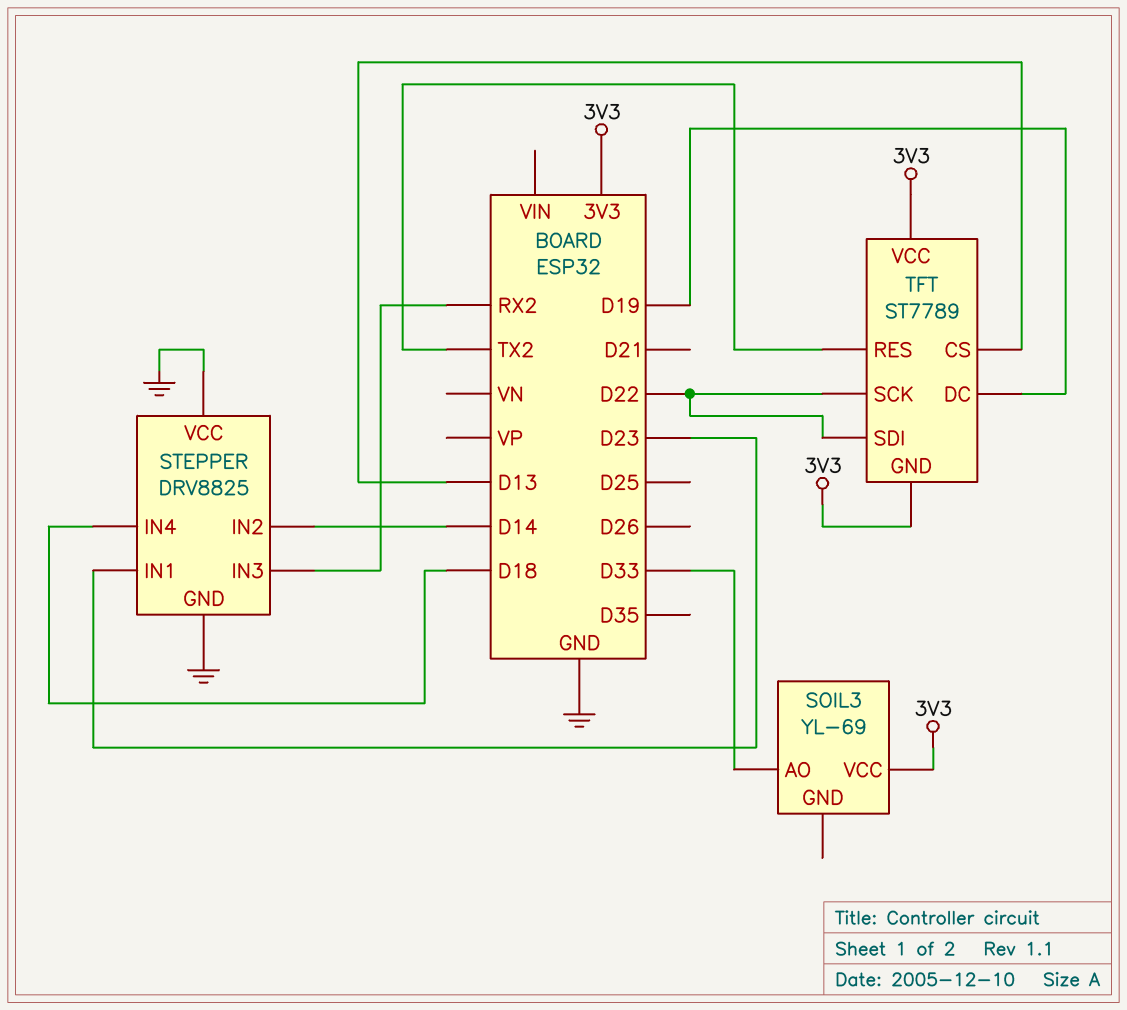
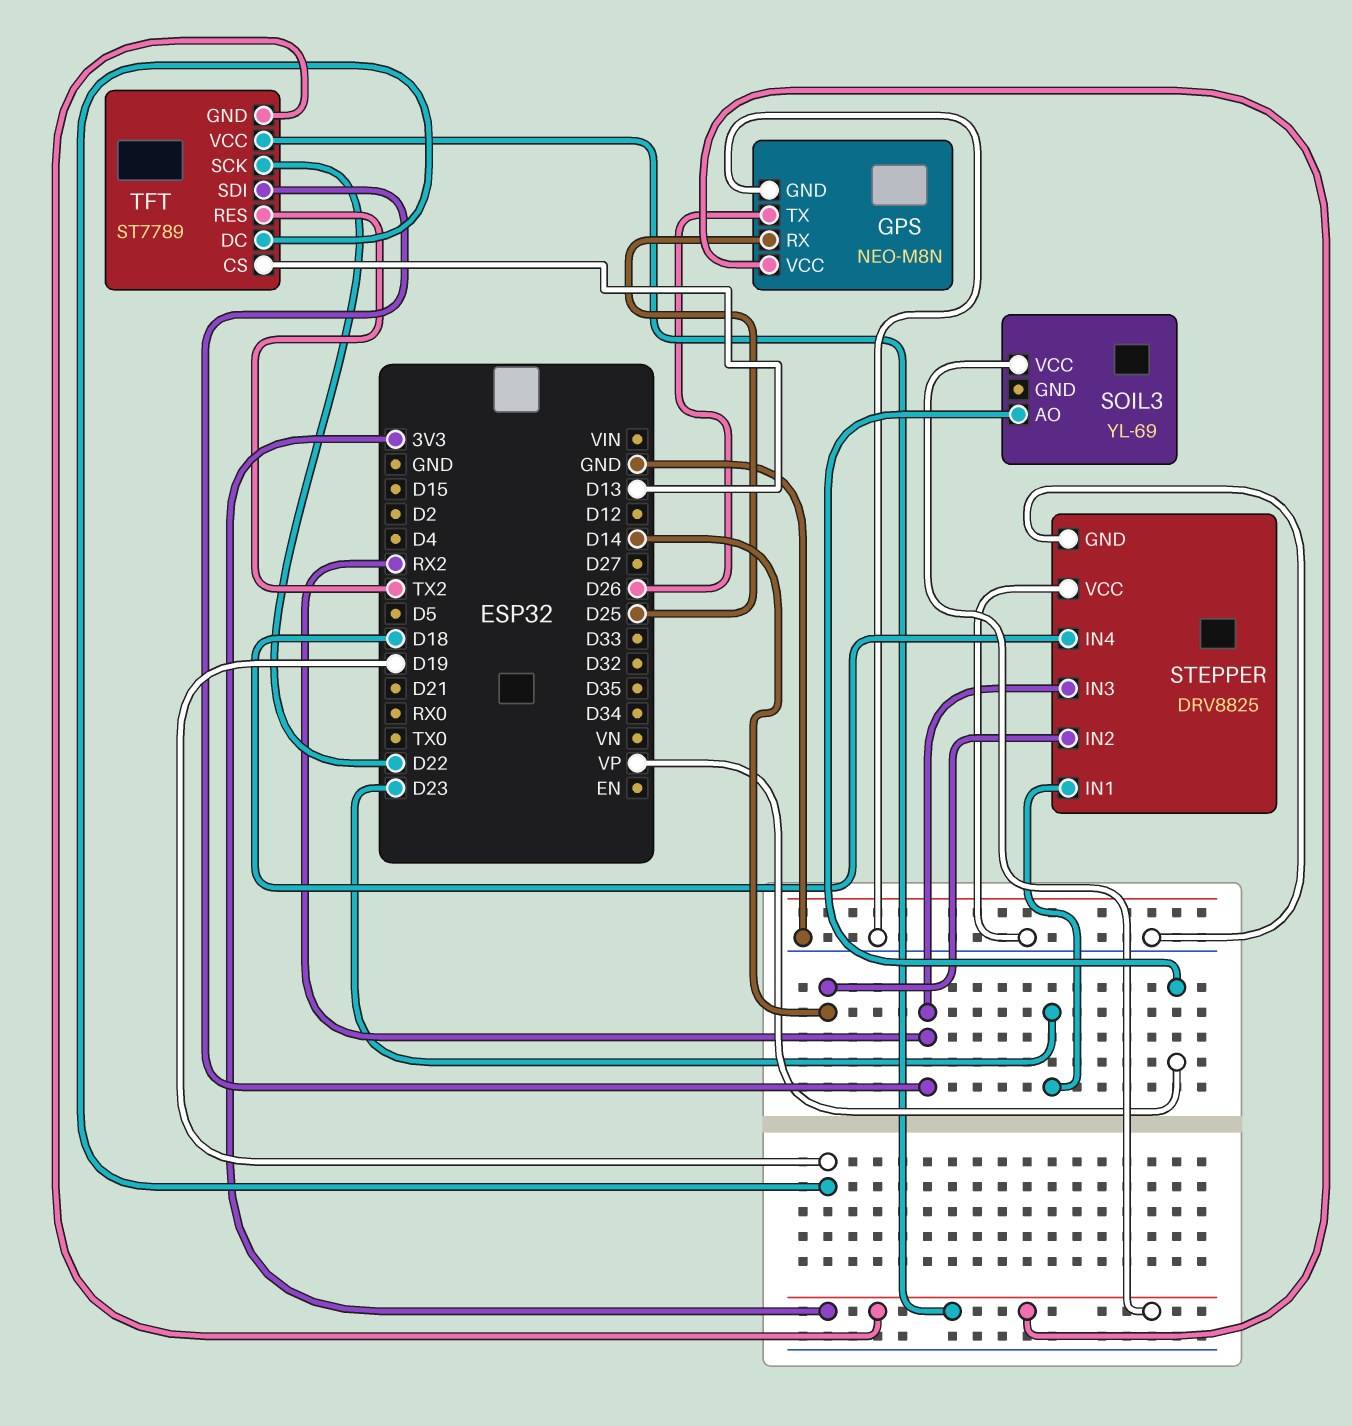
GPS: none -> NEO-M8N
GPS pin GND: none -> GND
GPS pin RX: none -> D25
GPS pin TX: none -> D26
GPS pin VCC: none -> 3V3
SOIL3 pin AO: D33 -> VP
TFT pin SDI: D22 -> RX2

